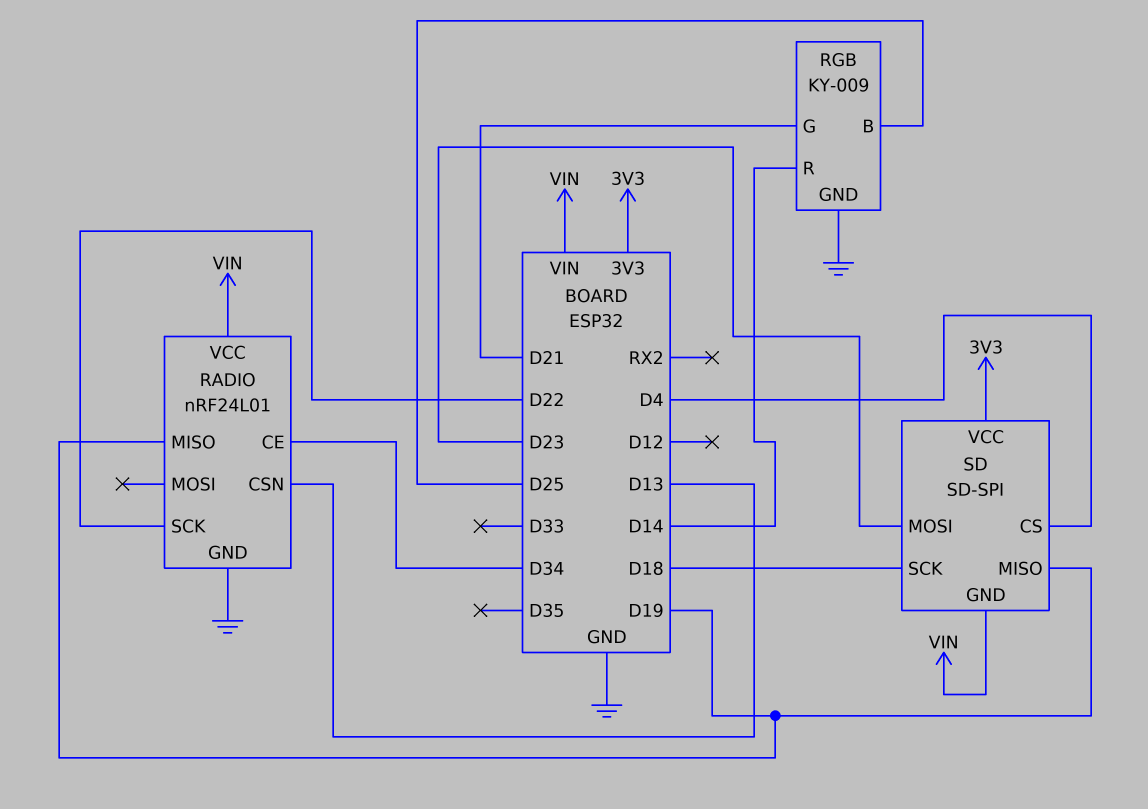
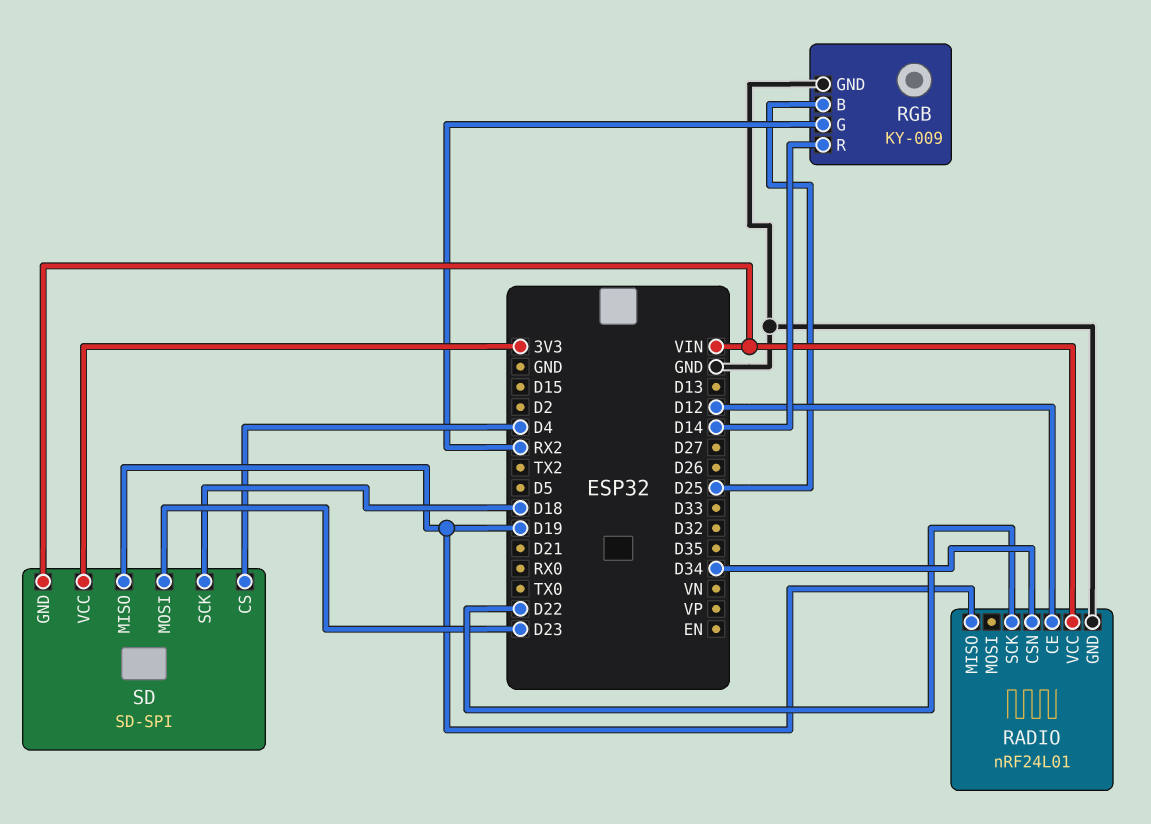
RADIO pin CE: D34 -> D12
RADIO pin CSN: D13 -> D34
RGB pin G: D21 -> RX2

